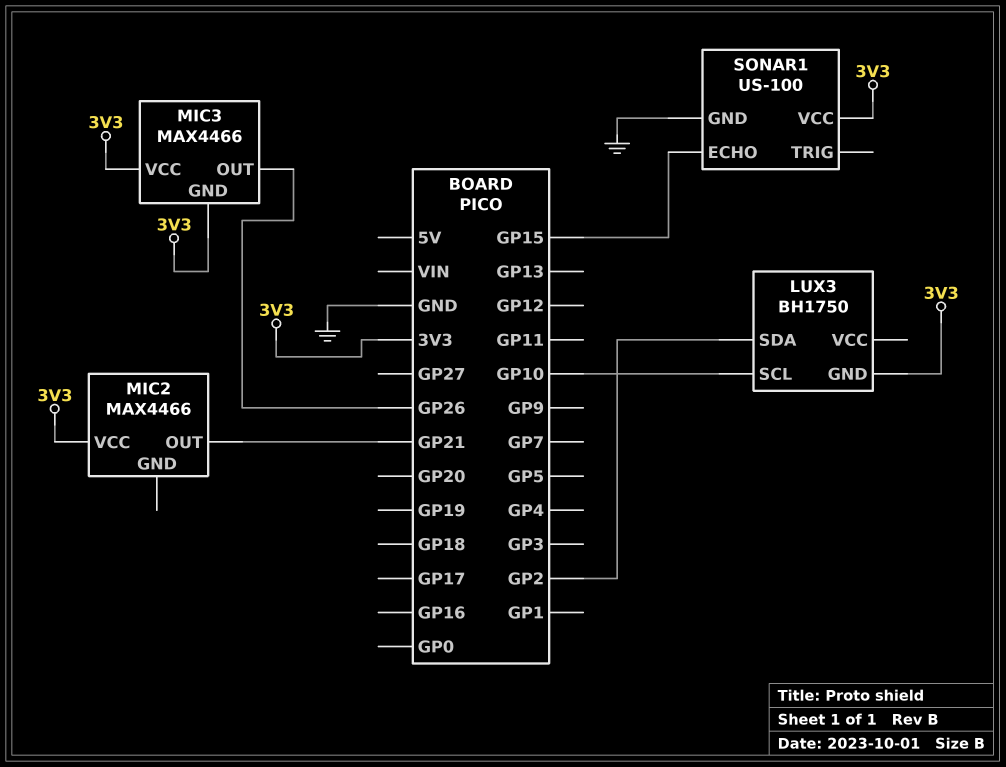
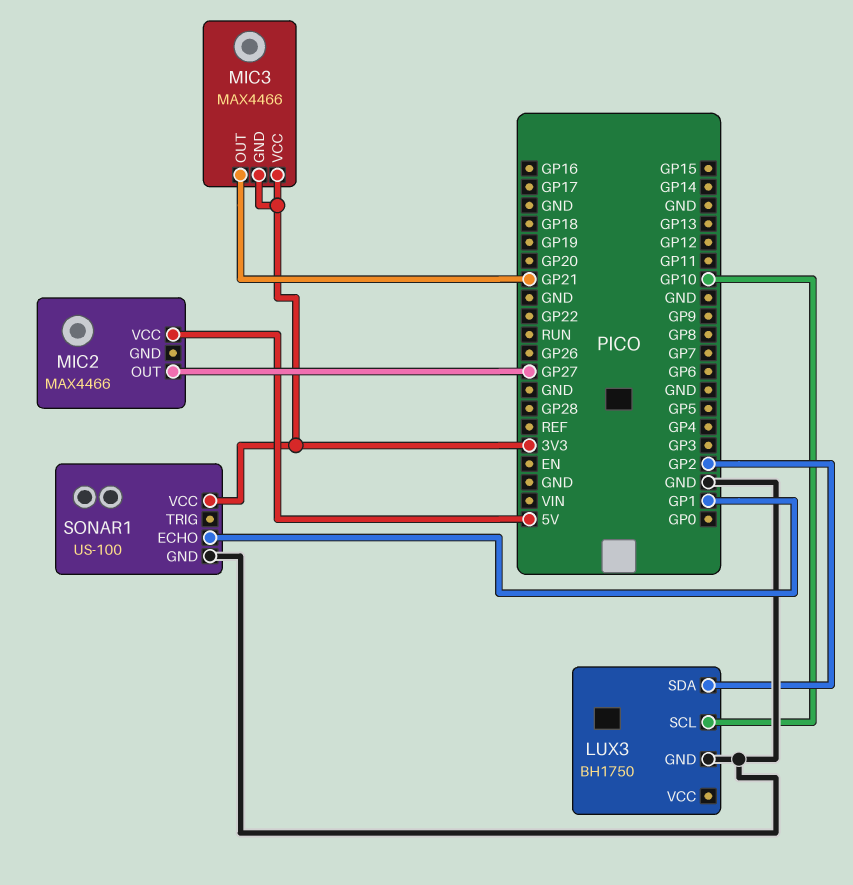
LUX3 pin GND: 3V3 -> GND
MIC2 pin OUT: GP21 -> GP27
MIC2 pin VCC: 3V3 -> 5V
MIC3 pin OUT: GP26 -> GP21
SONAR1 pin ECHO: GP15 -> GP1

